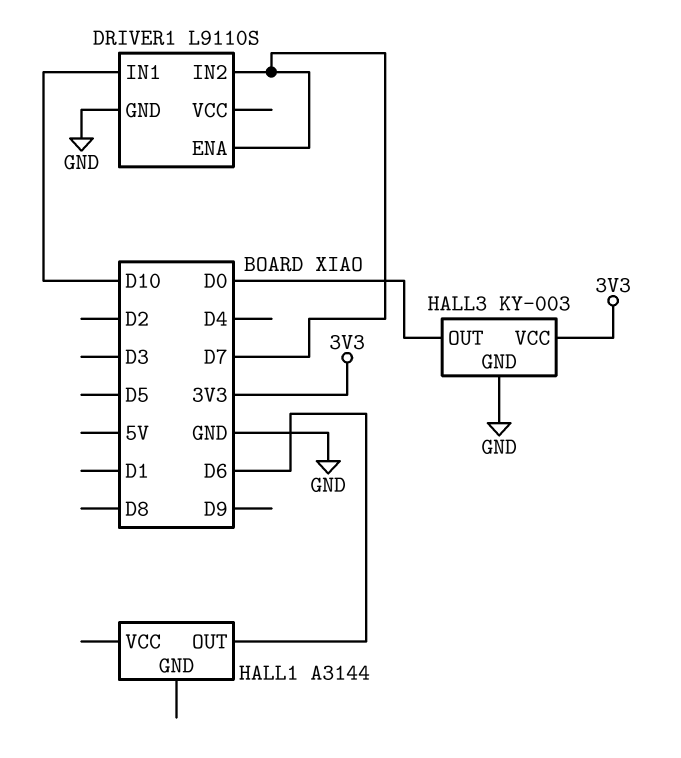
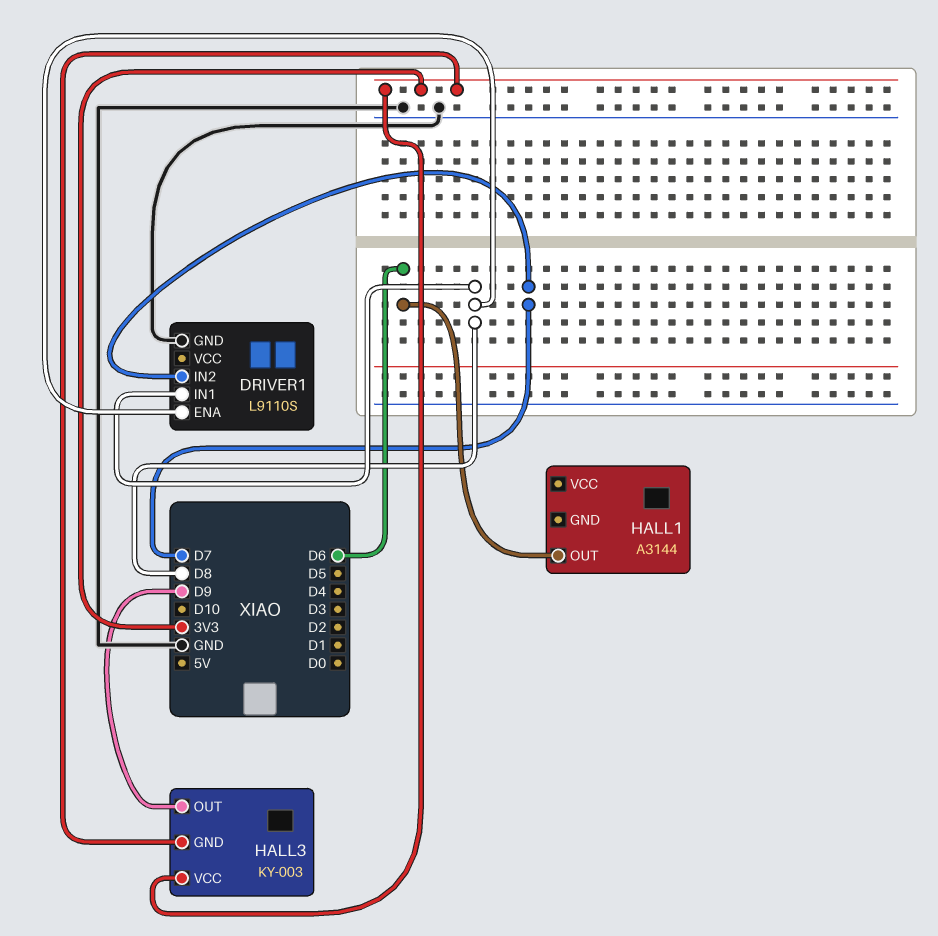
DRIVER1 pin ENA: D7 -> D8
DRIVER1 pin IN1: D10 -> D8
HALL3 pin GND: GND -> 3V3
HALL3 pin OUT: D0 -> D9

